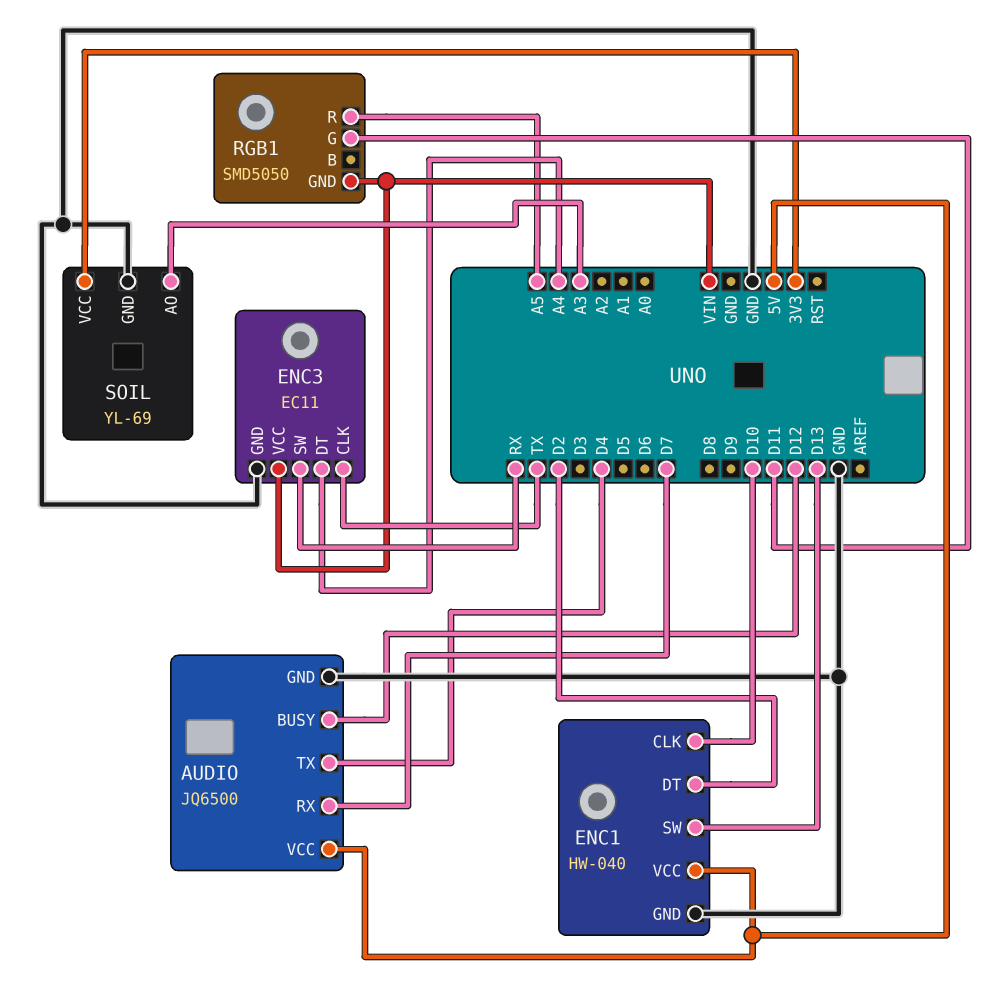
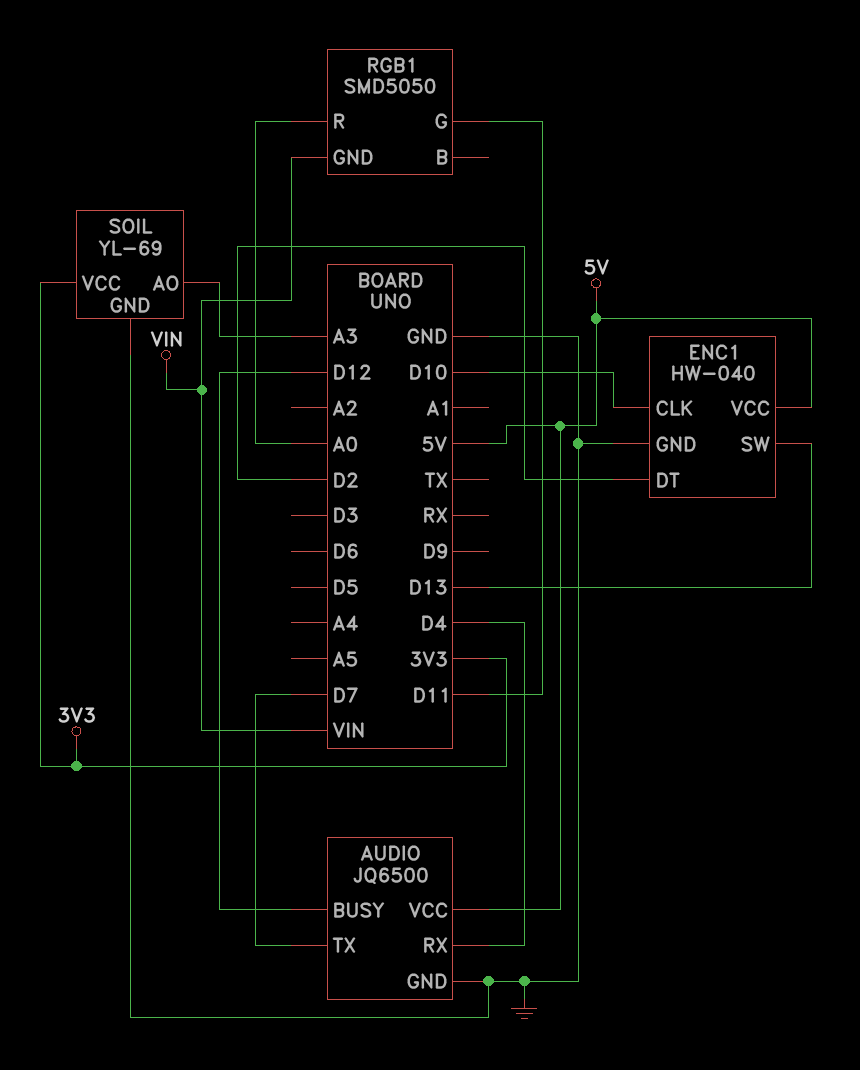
AUDIO pin RX: D7 -> D4
AUDIO pin TX: D4 -> D7
ENC3: EC11 -> none
ENC3 pin CLK: TX -> none
ENC3 pin DT: A4 -> none
ENC3 pin GND: GND -> none
ENC3 pin SW: RX -> none
ENC3 pin VCC: VIN -> none
RGB1 pin R: A5 -> A0

